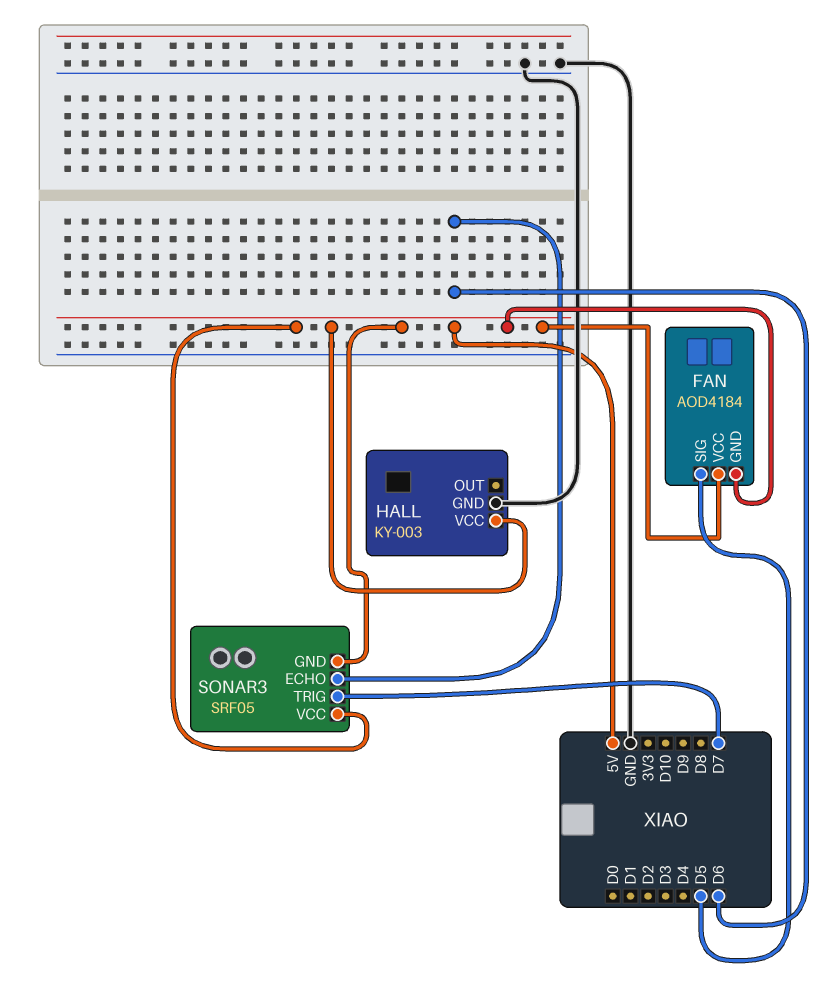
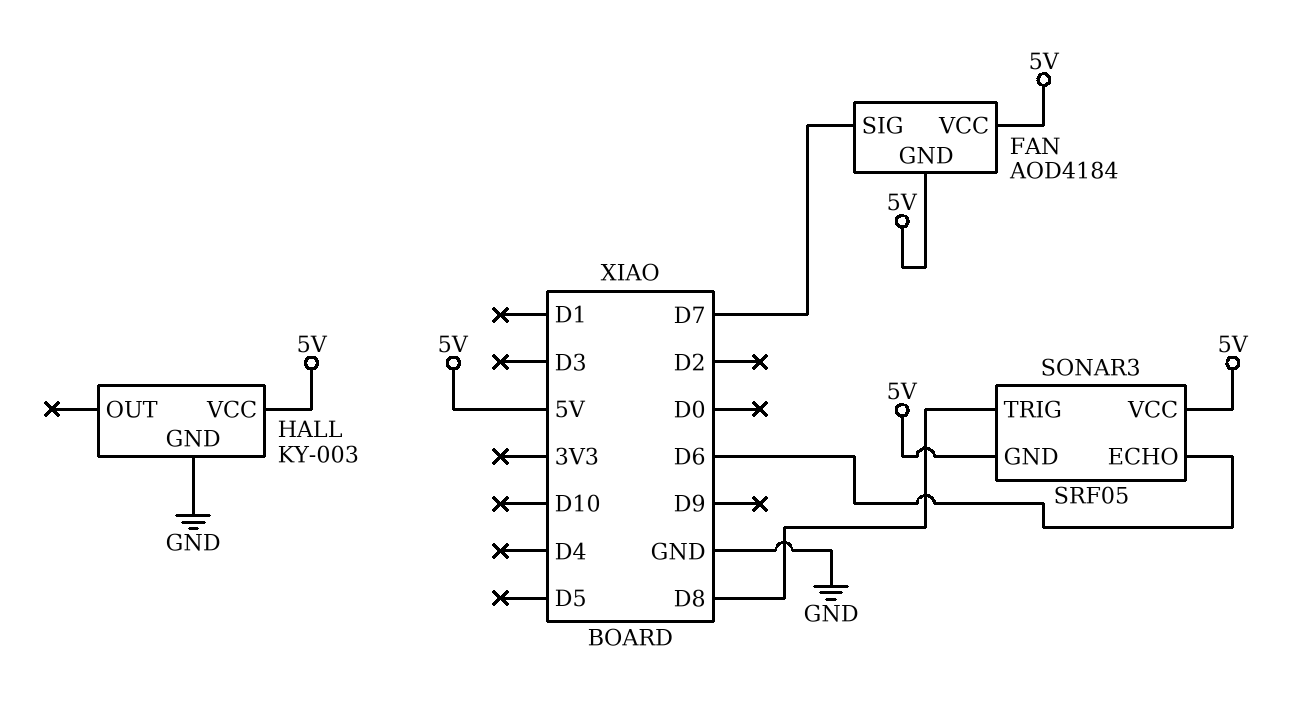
FAN pin SIG: D5 -> D7
SONAR3 pin TRIG: D7 -> D8

